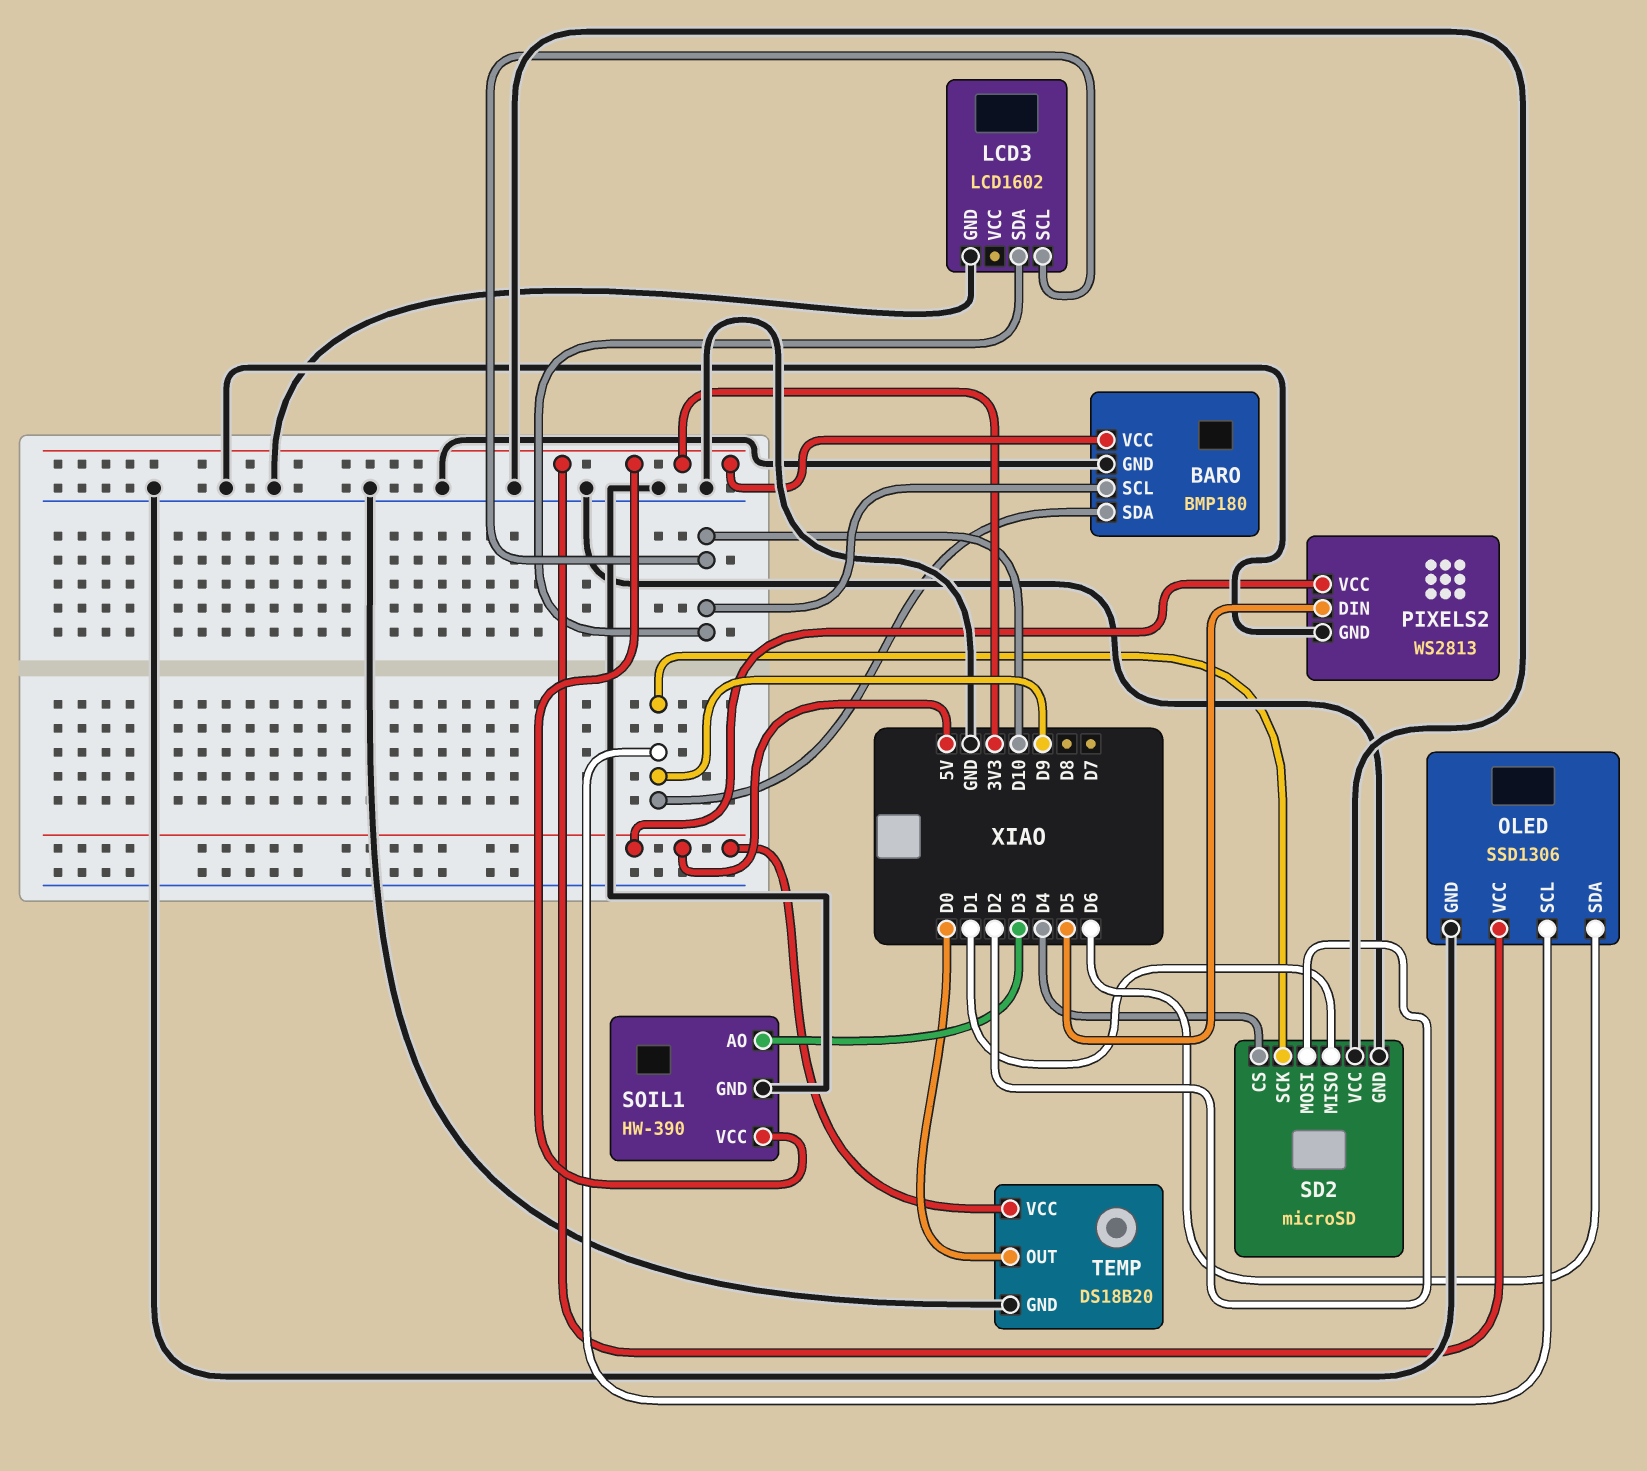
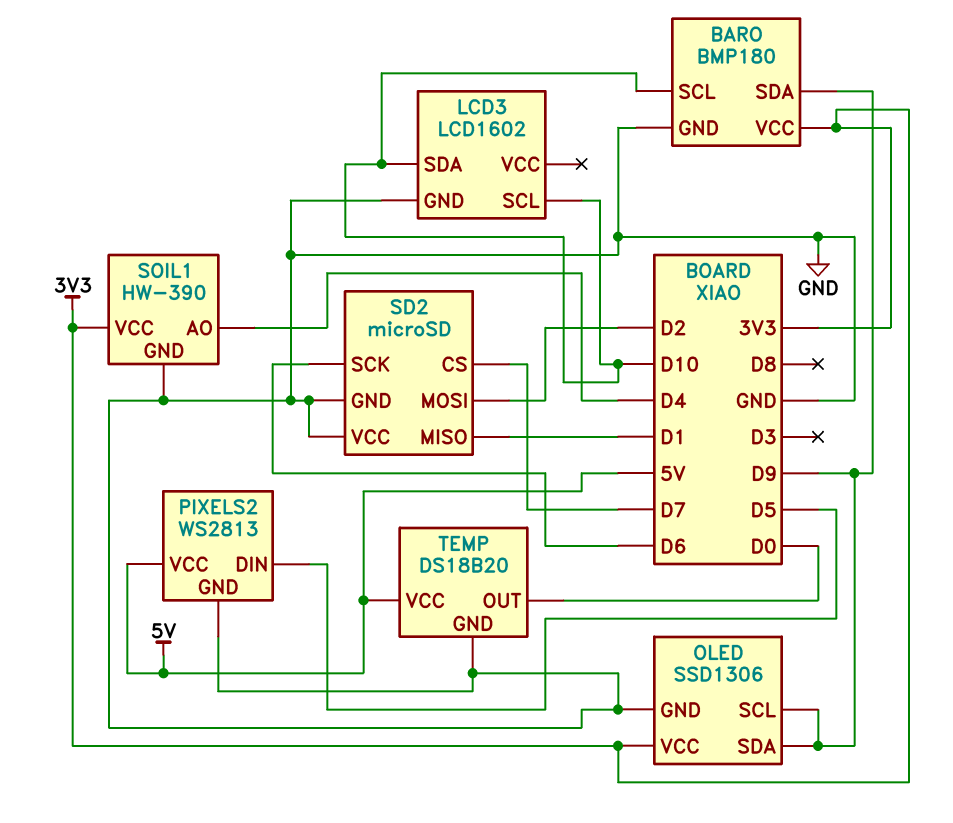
OLED pin SDA: D6 -> D9
SD2 pin CS: D4 -> D7
SD2 pin SCK: D9 -> D6
SOIL1 pin AO: D3 -> D4

